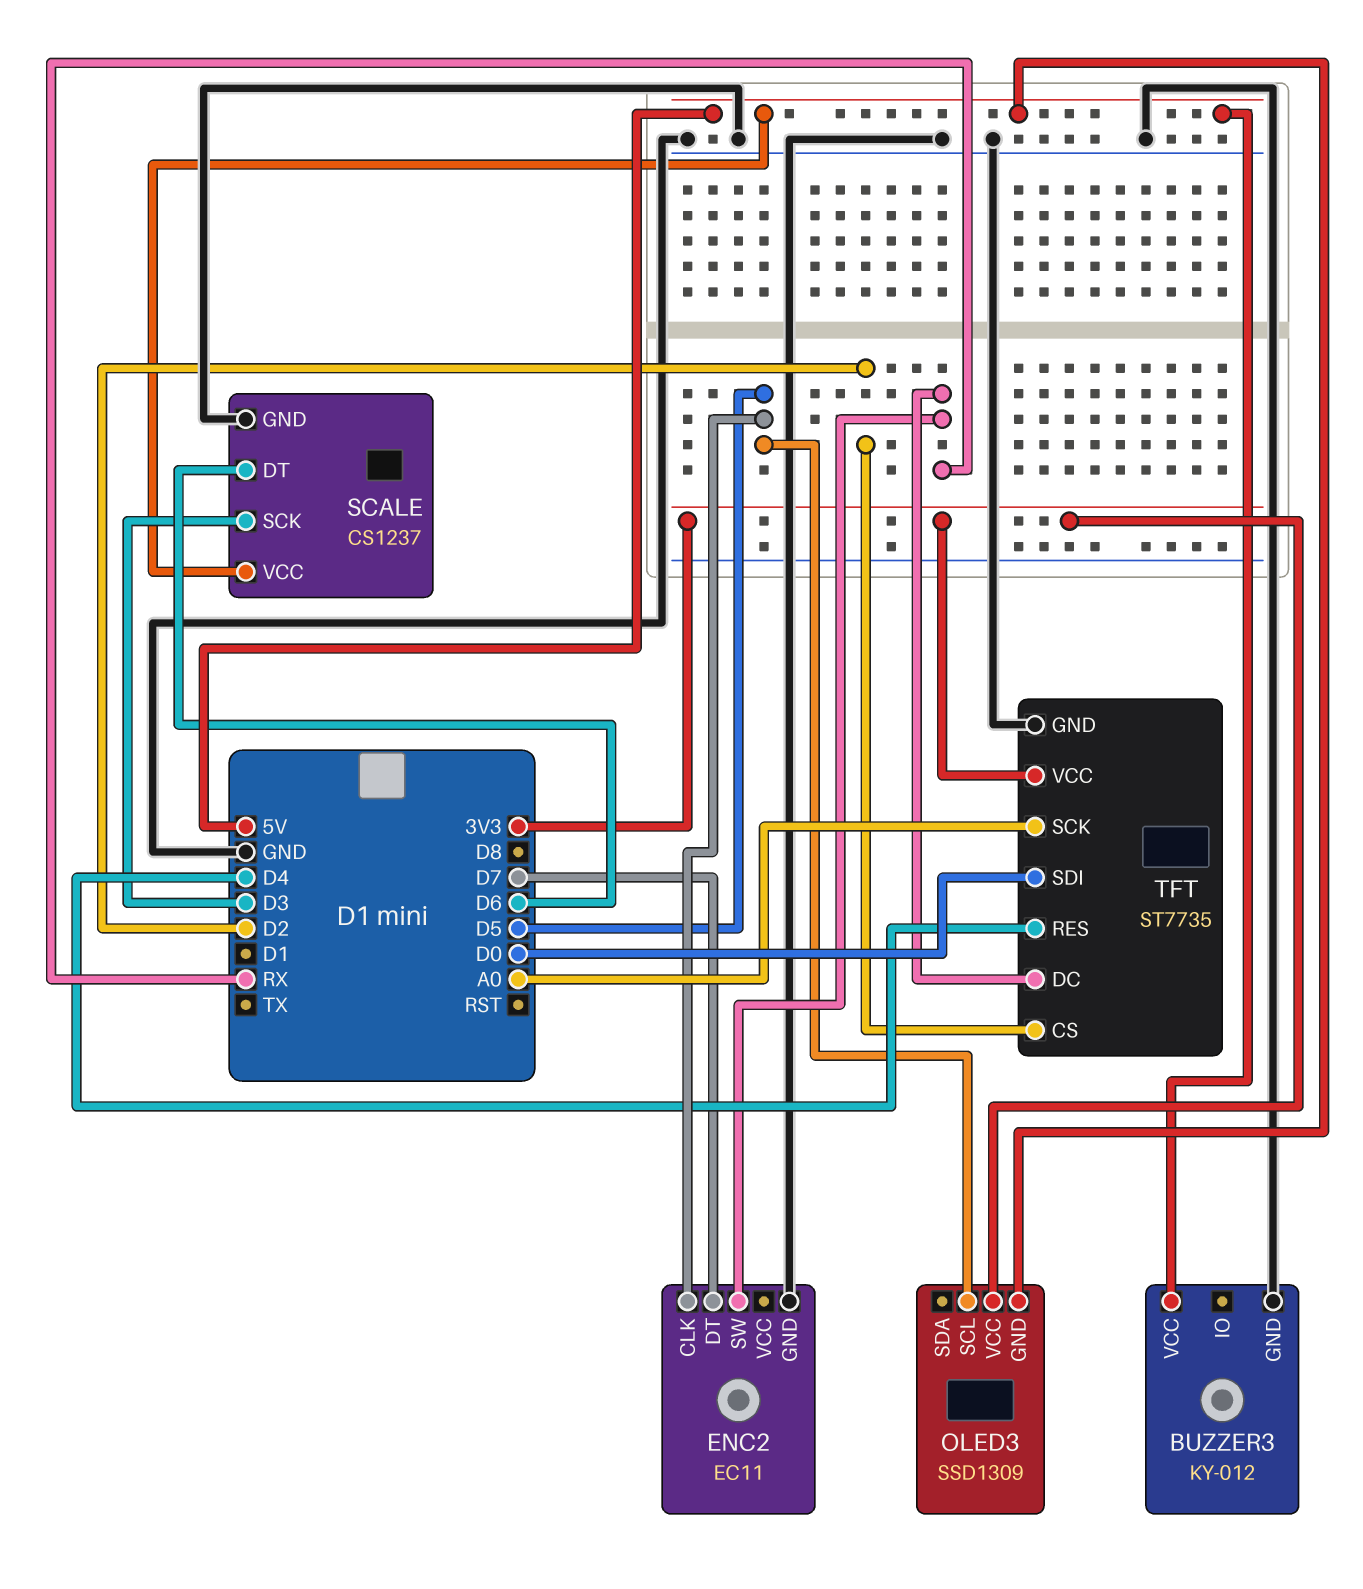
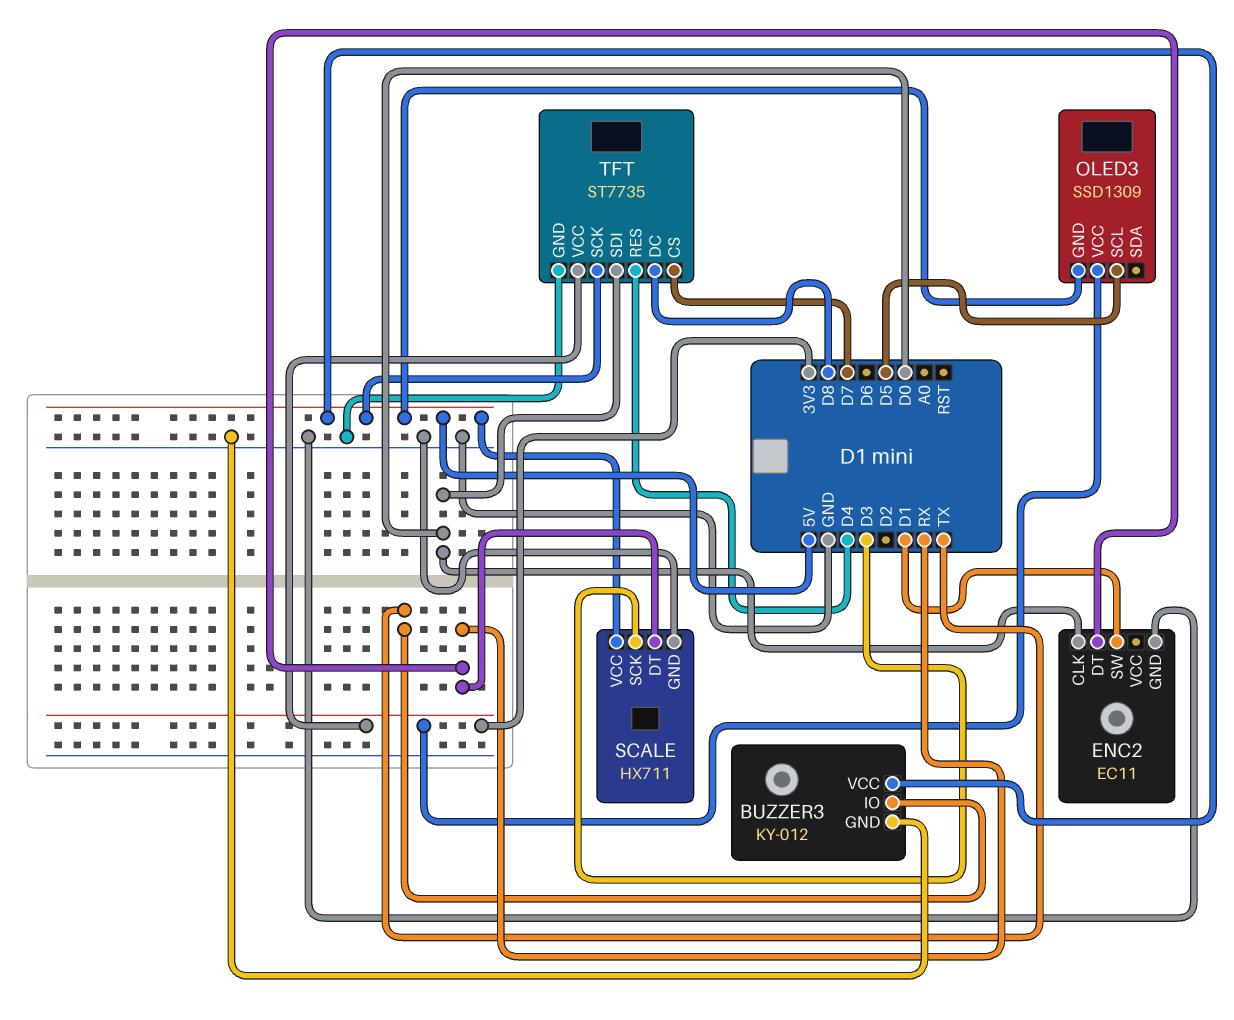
BUZZER3 pin IO: none -> TX
ENC2 pin CLK: D5 -> D0
ENC2 pin DT: D7 -> RX
ENC2 pin SW: RX -> D1
SCALE: CS1237 -> HX711
SCALE pin DT: D6 -> RX
TFT pin CS: D2 -> D7
TFT pin DC: RX -> D8
TFT pin SCK: A0 -> 5V

